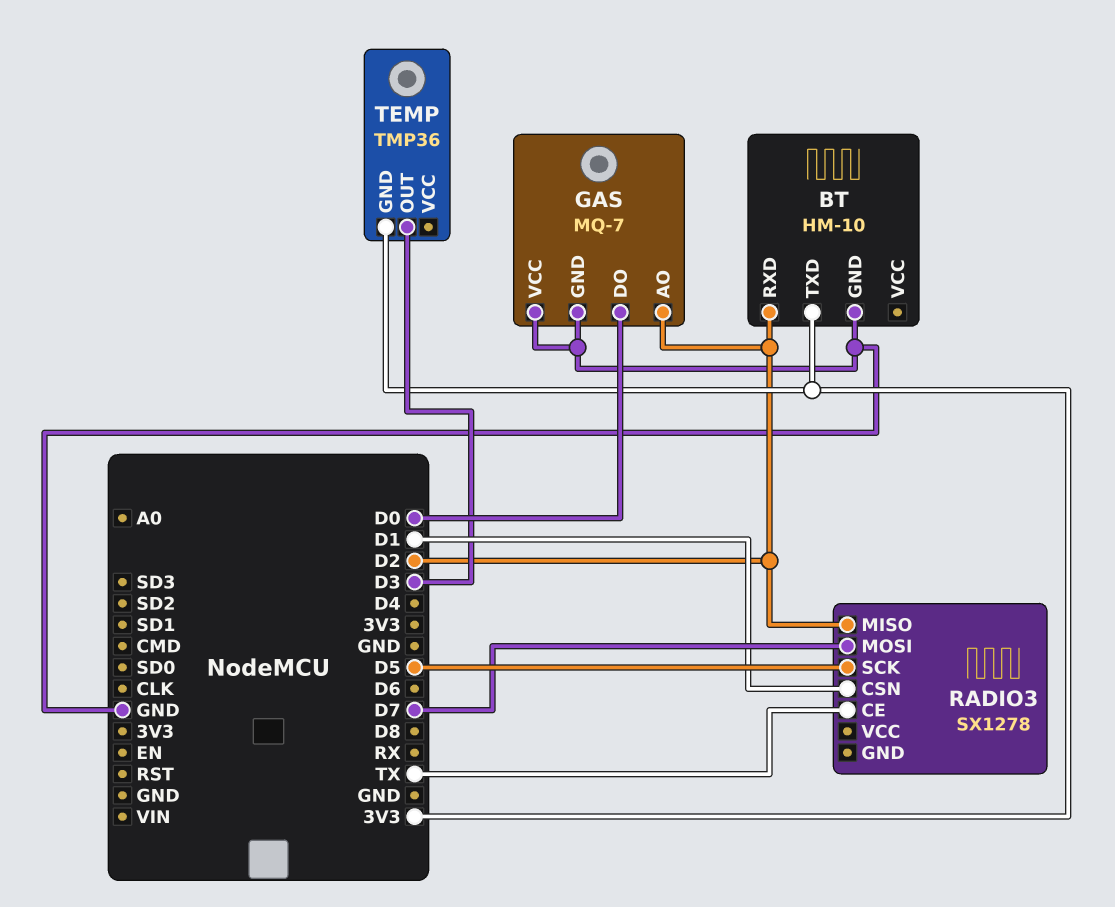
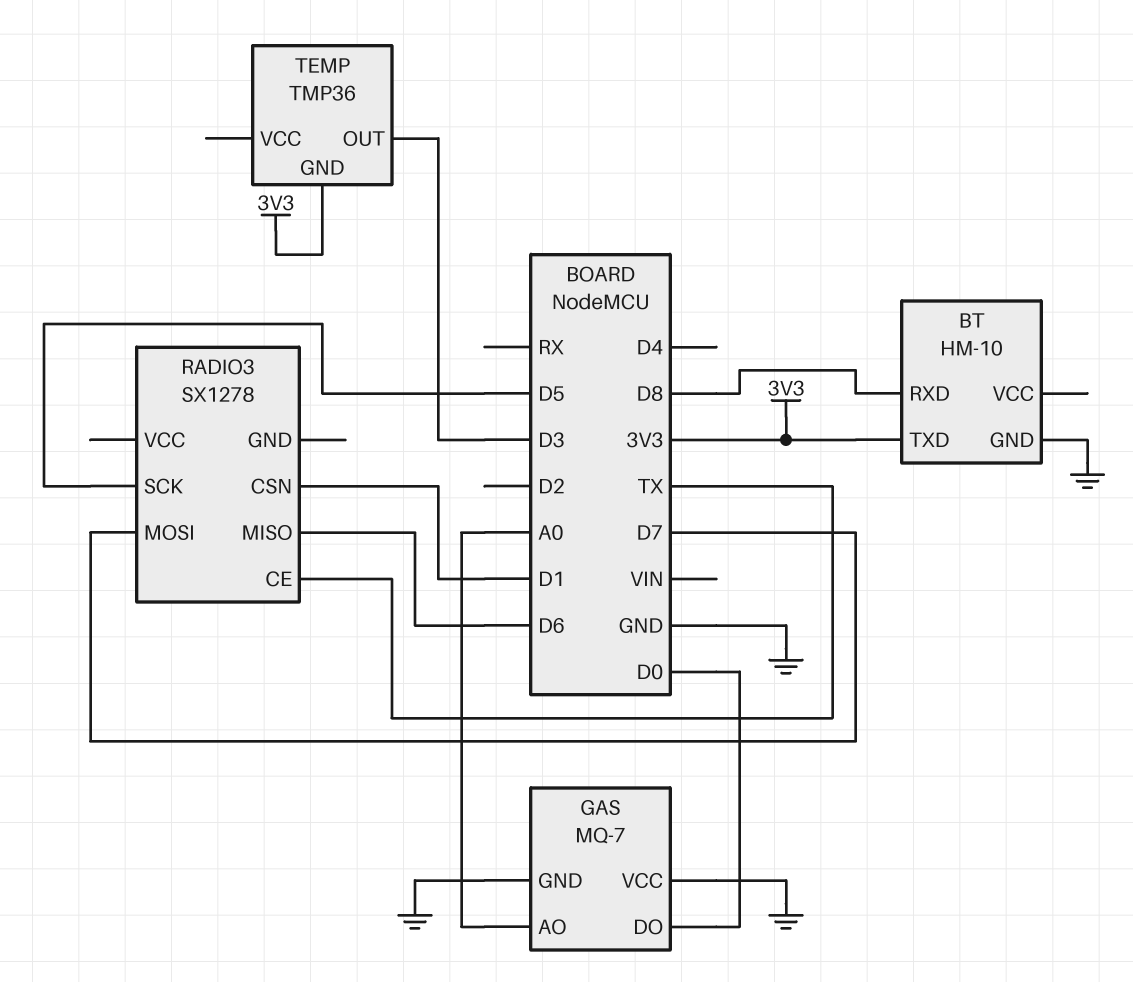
BT pin RXD: D2 -> D8
GAS pin AO: D2 -> A0
RADIO3 pin MISO: D2 -> D6

